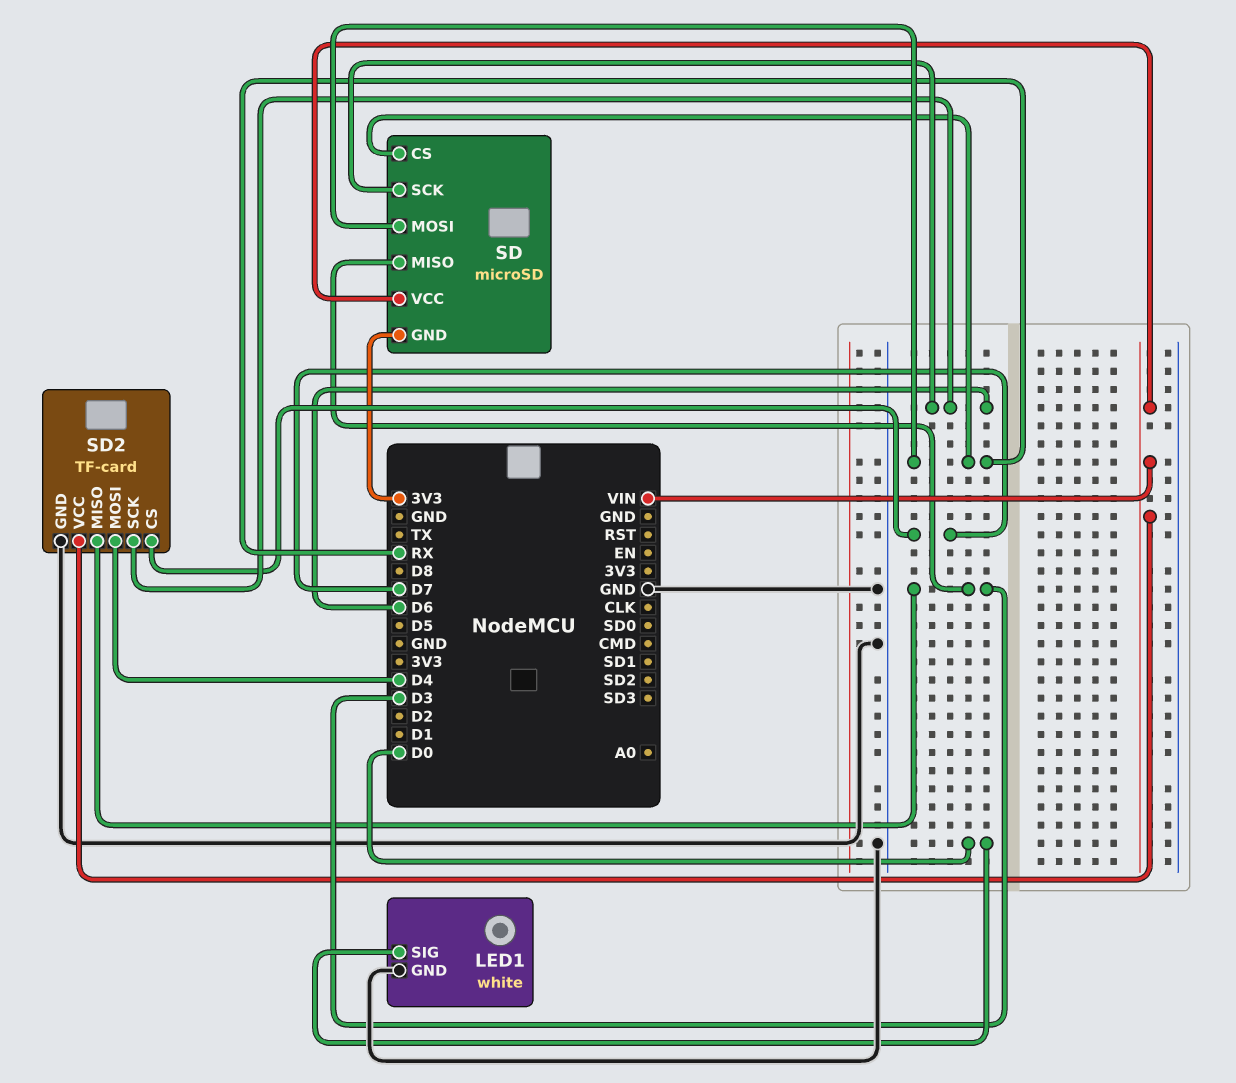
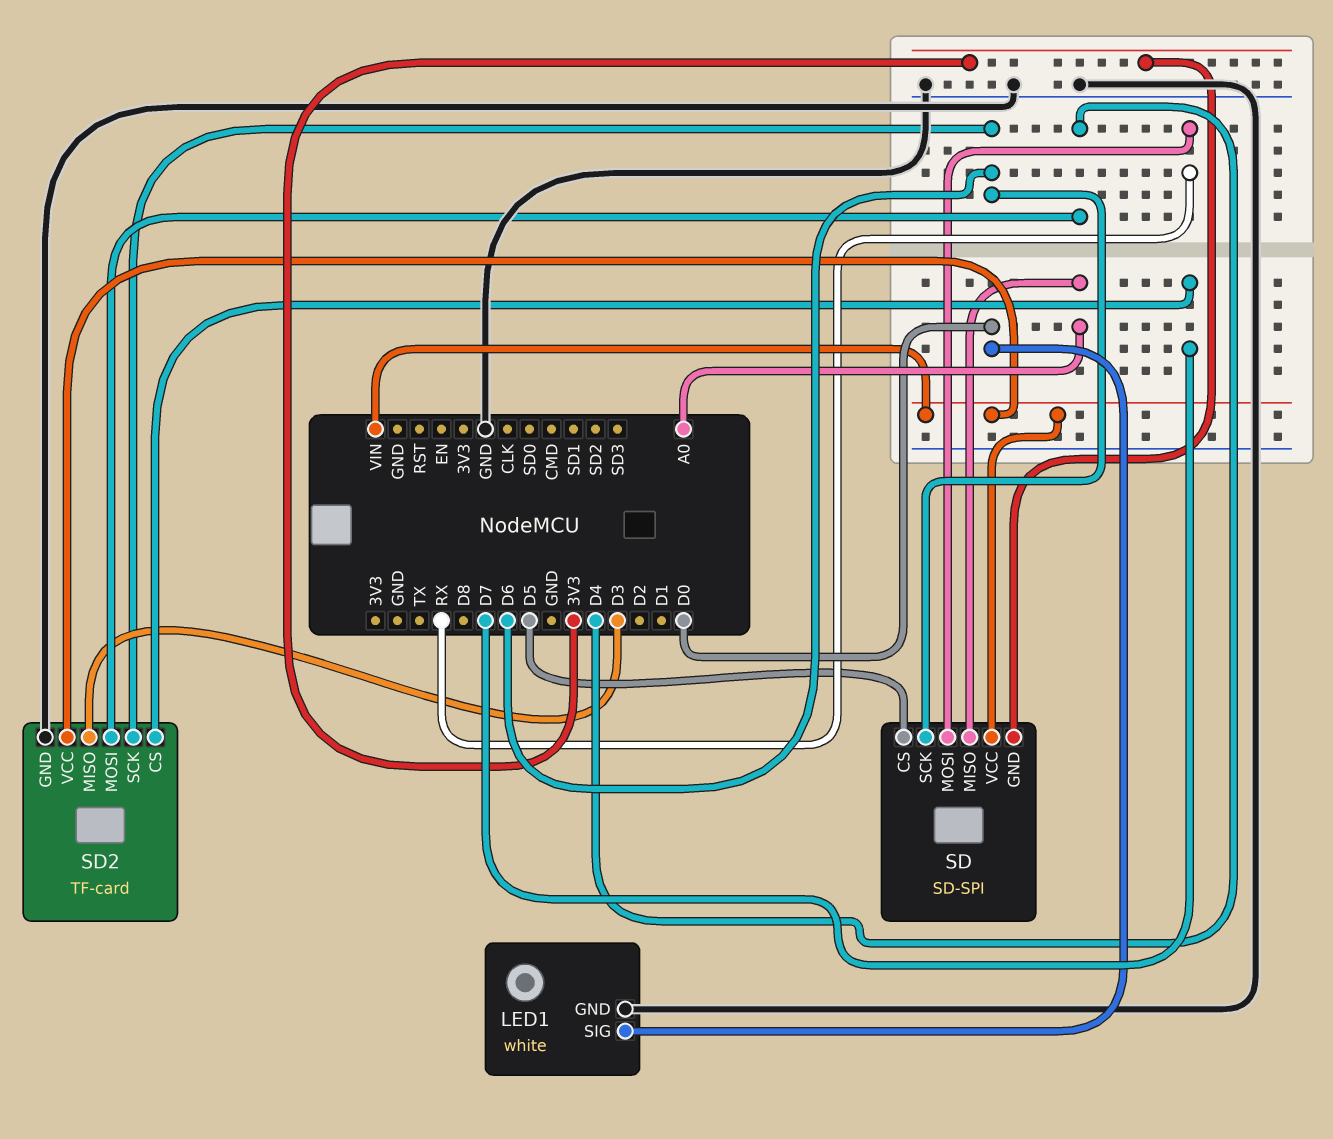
SD: microSD -> SD-SPI
SD pin CS: RX -> D5
SD pin MISO: D3 -> A0

